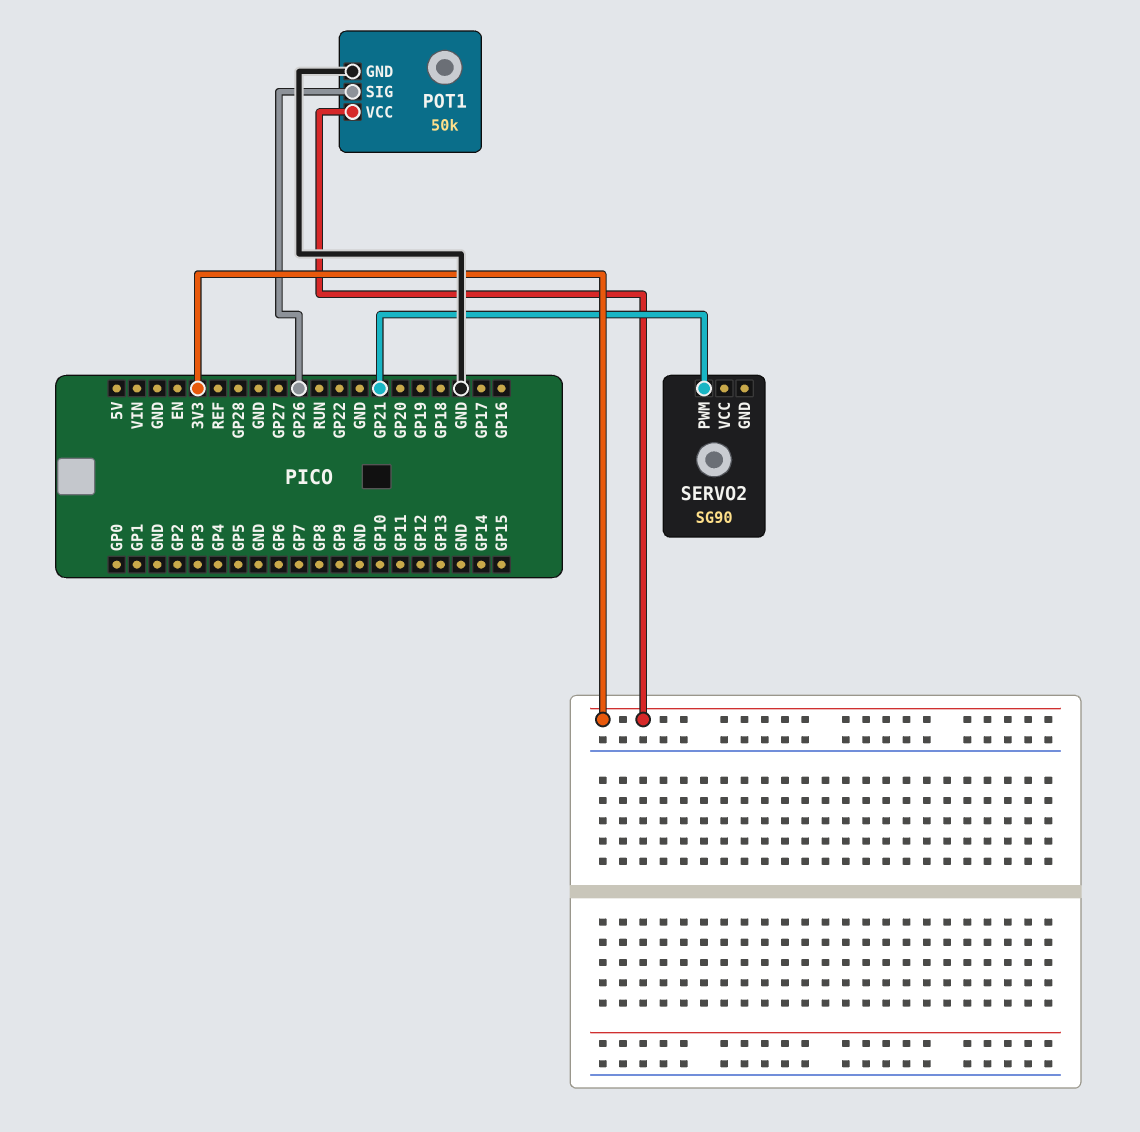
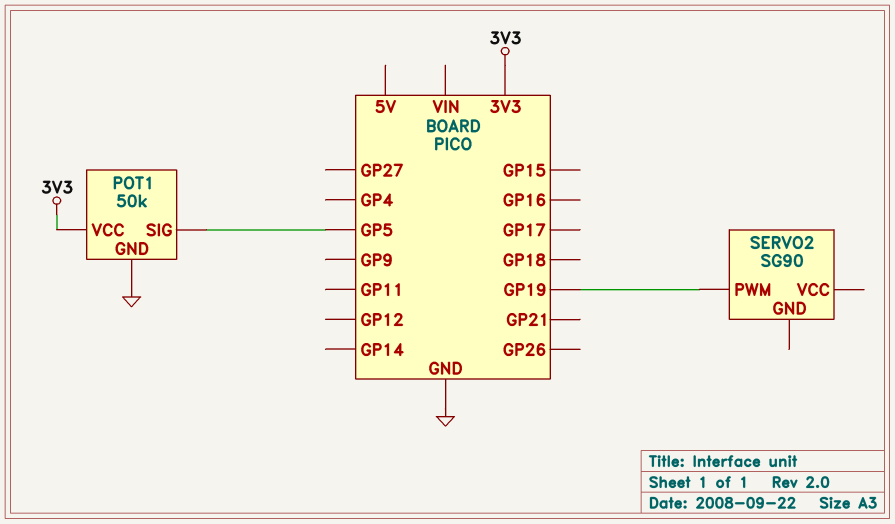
POT1 pin SIG: GP26 -> GP5
SERVO2 pin PWM: GP21 -> GP19

